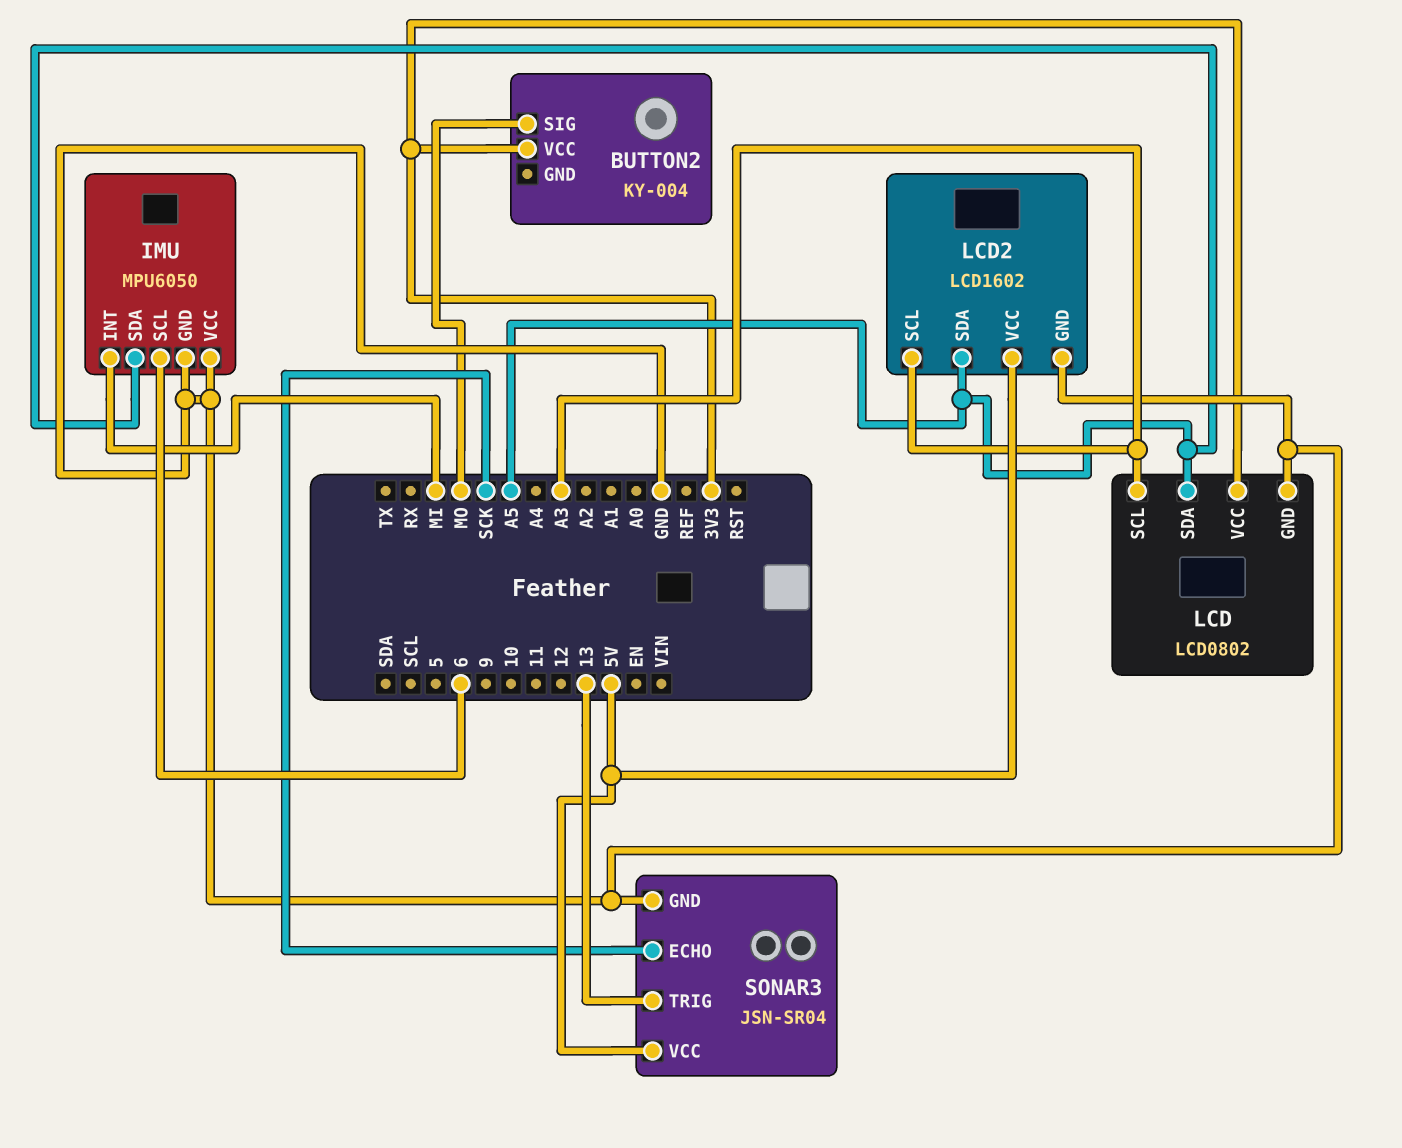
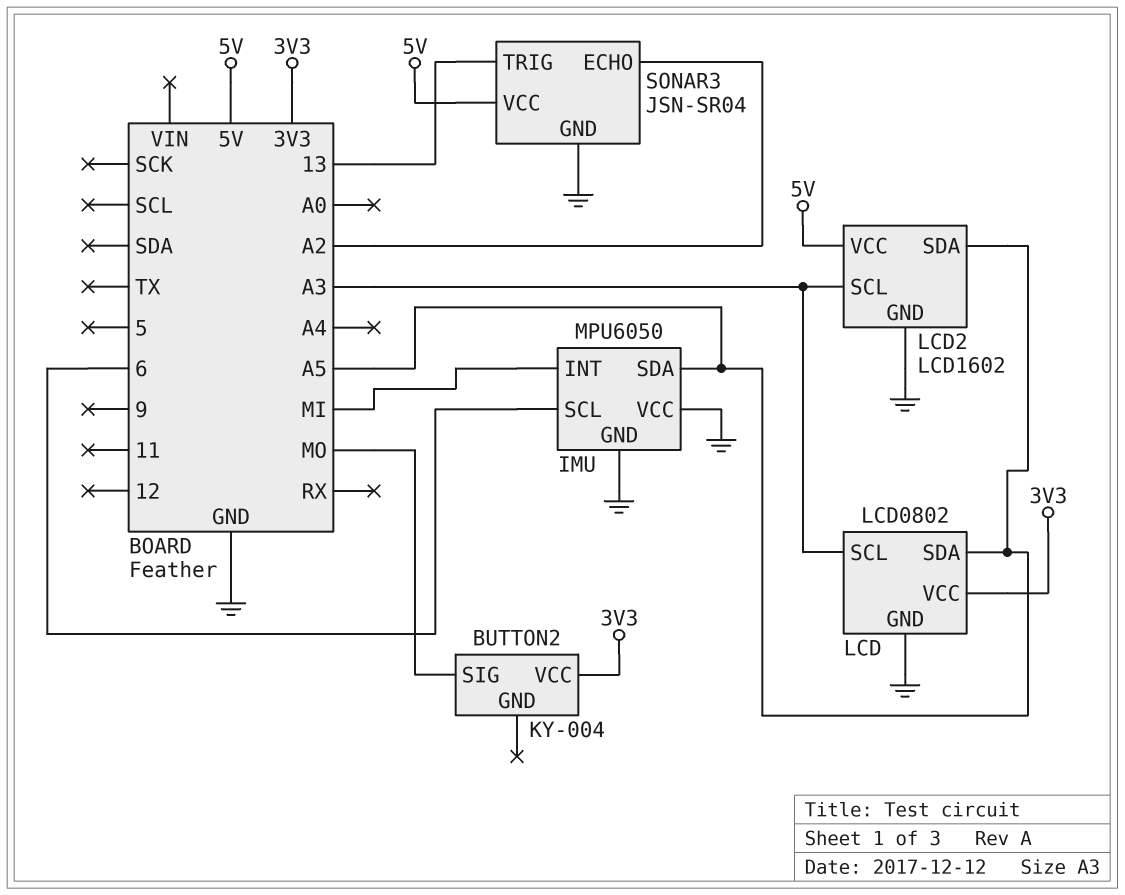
SONAR3 pin ECHO: SCK -> A2

